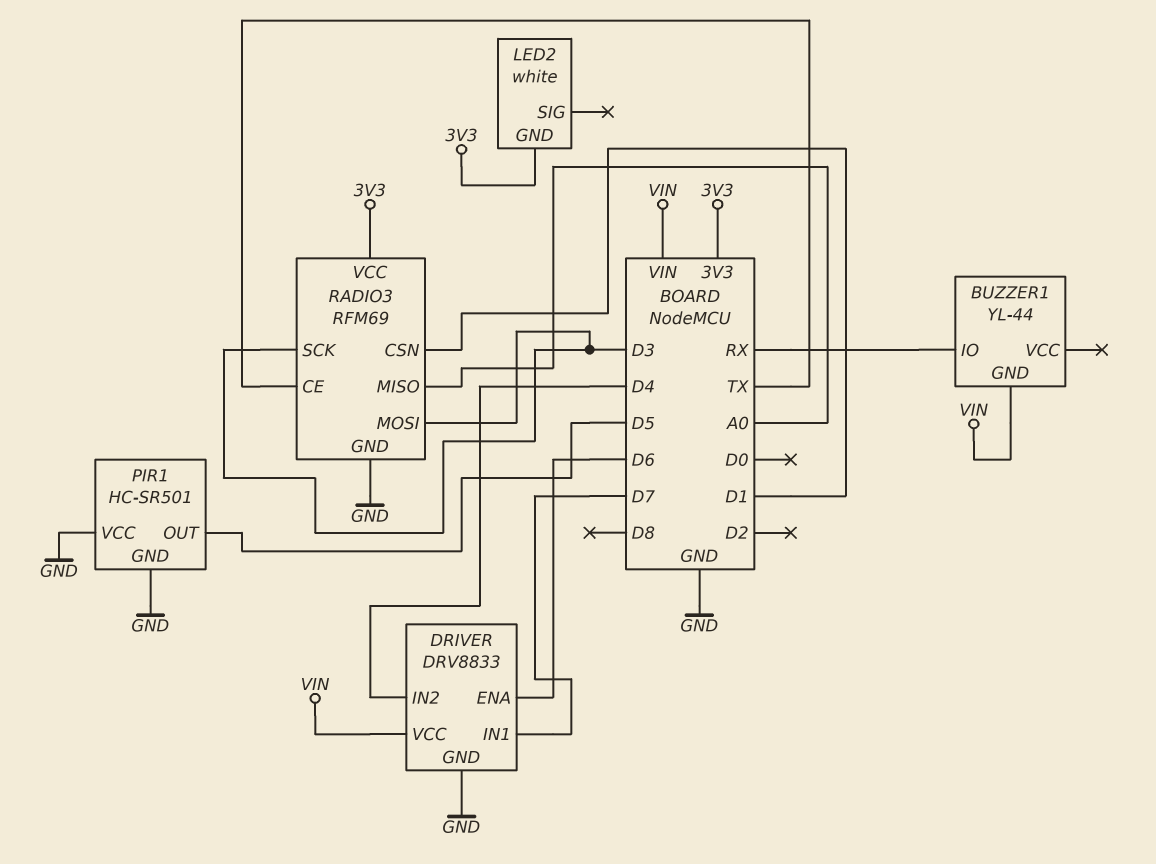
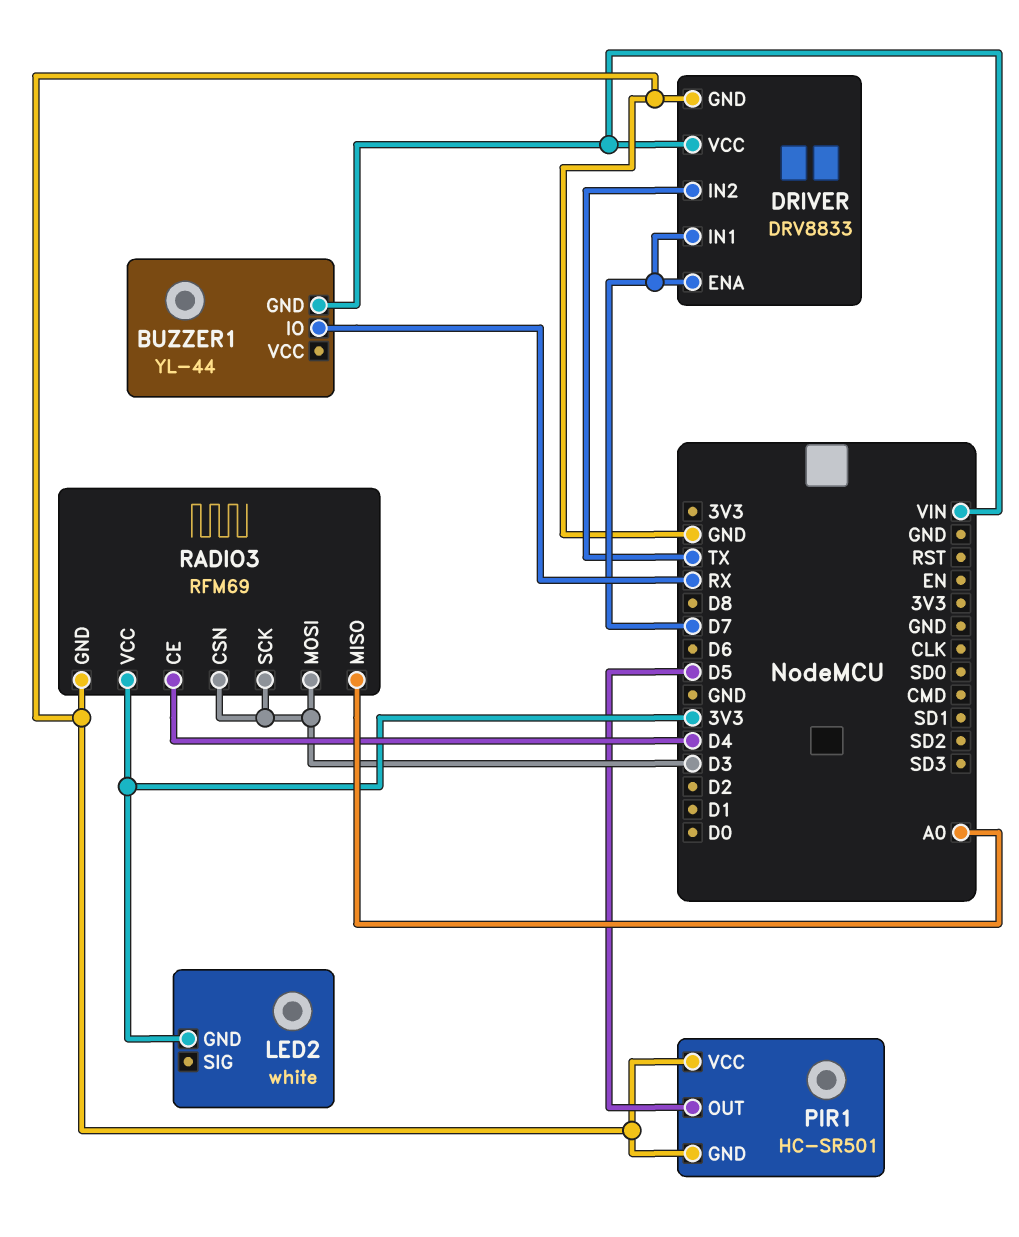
DRIVER pin ENA: D6 -> D7
DRIVER pin IN2: D4 -> TX
RADIO3 pin CE: TX -> D4
RADIO3 pin CSN: D1 -> D3

